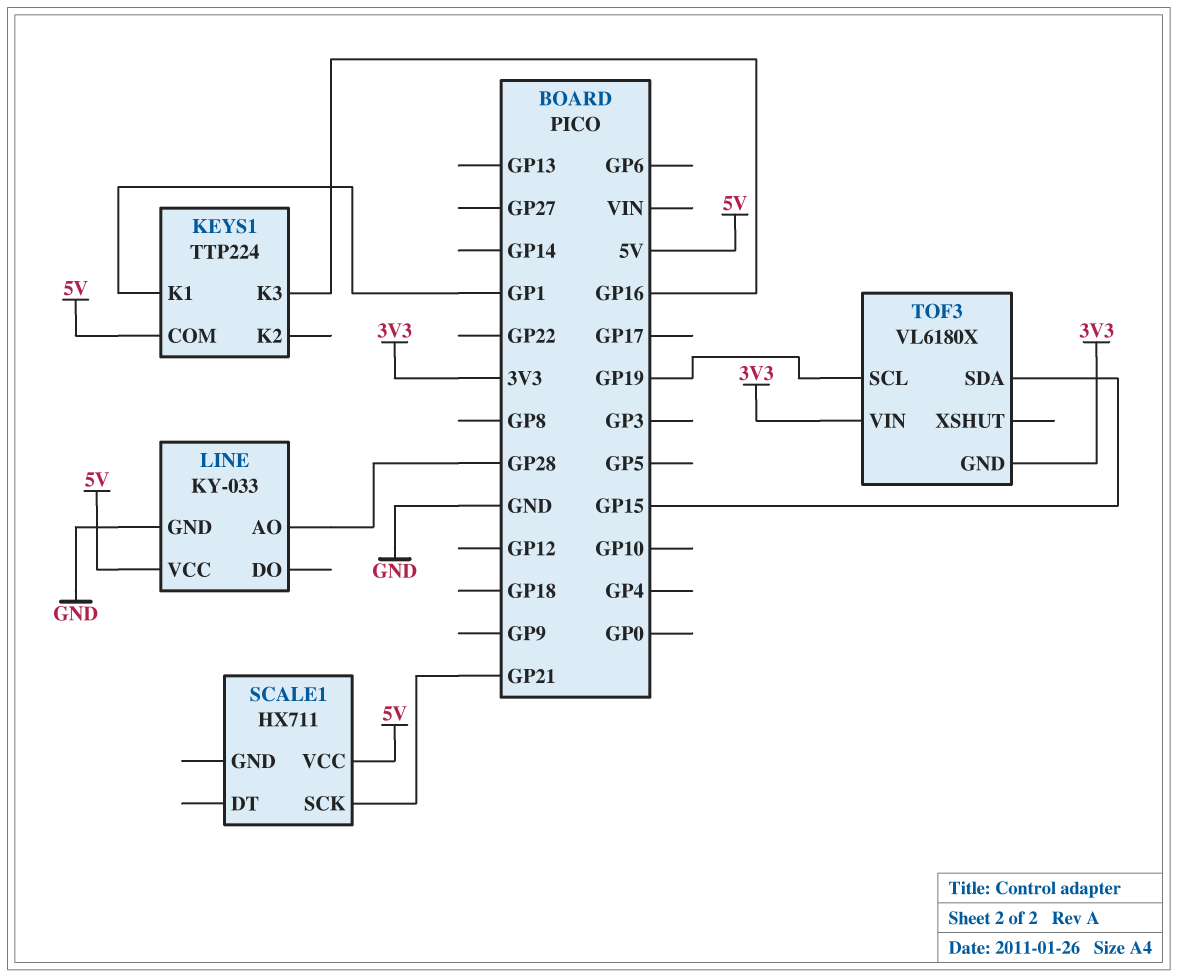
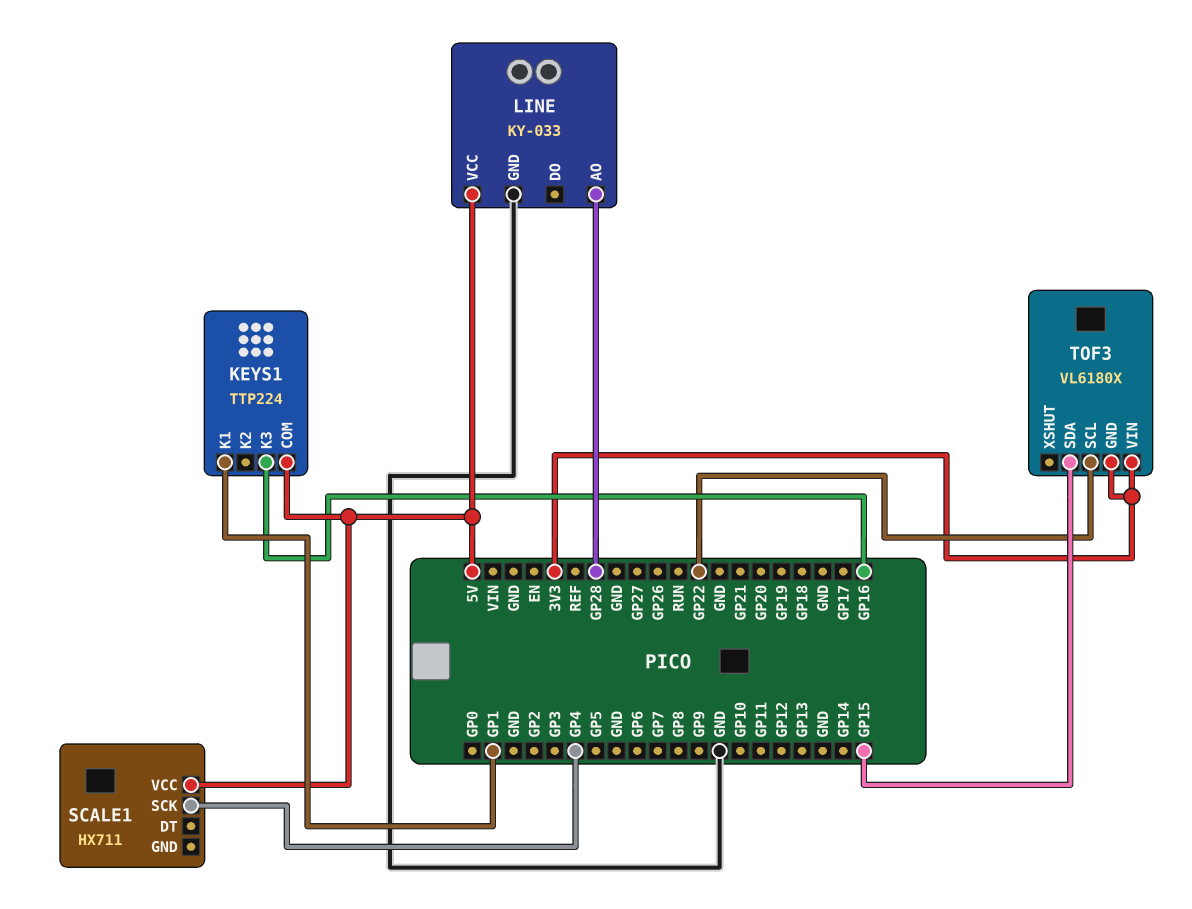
SCALE1 pin SCK: GP21 -> GP4
TOF3 pin SCL: GP19 -> GP22

